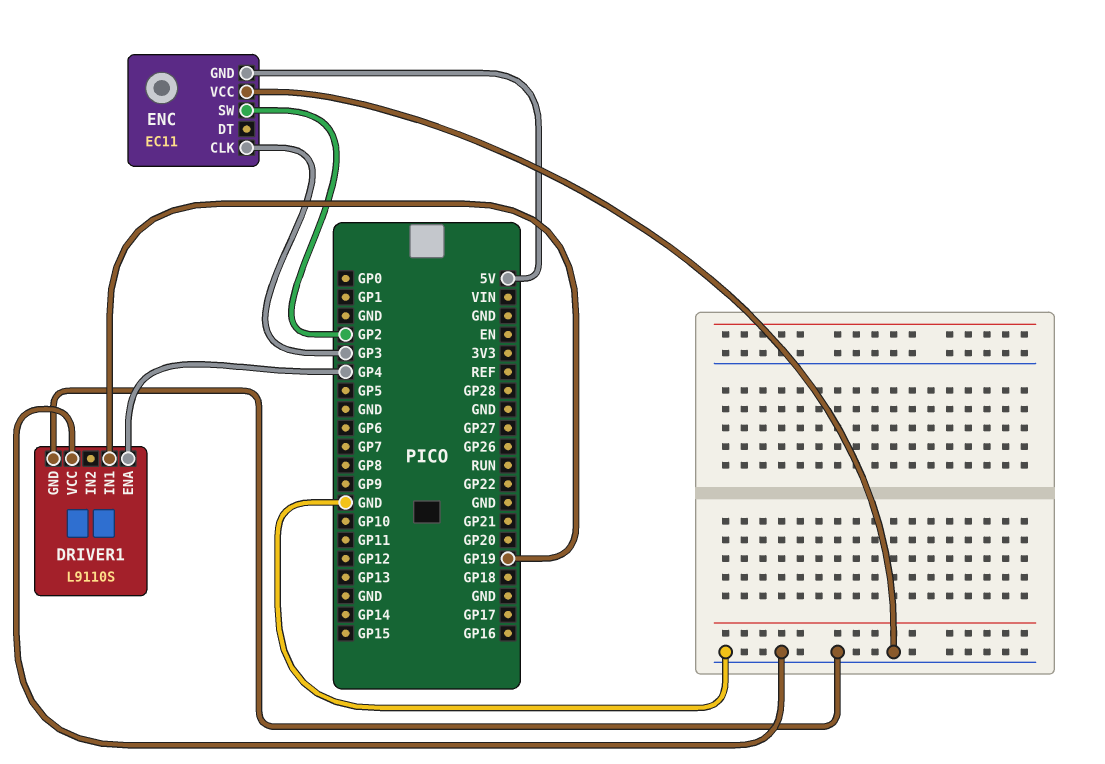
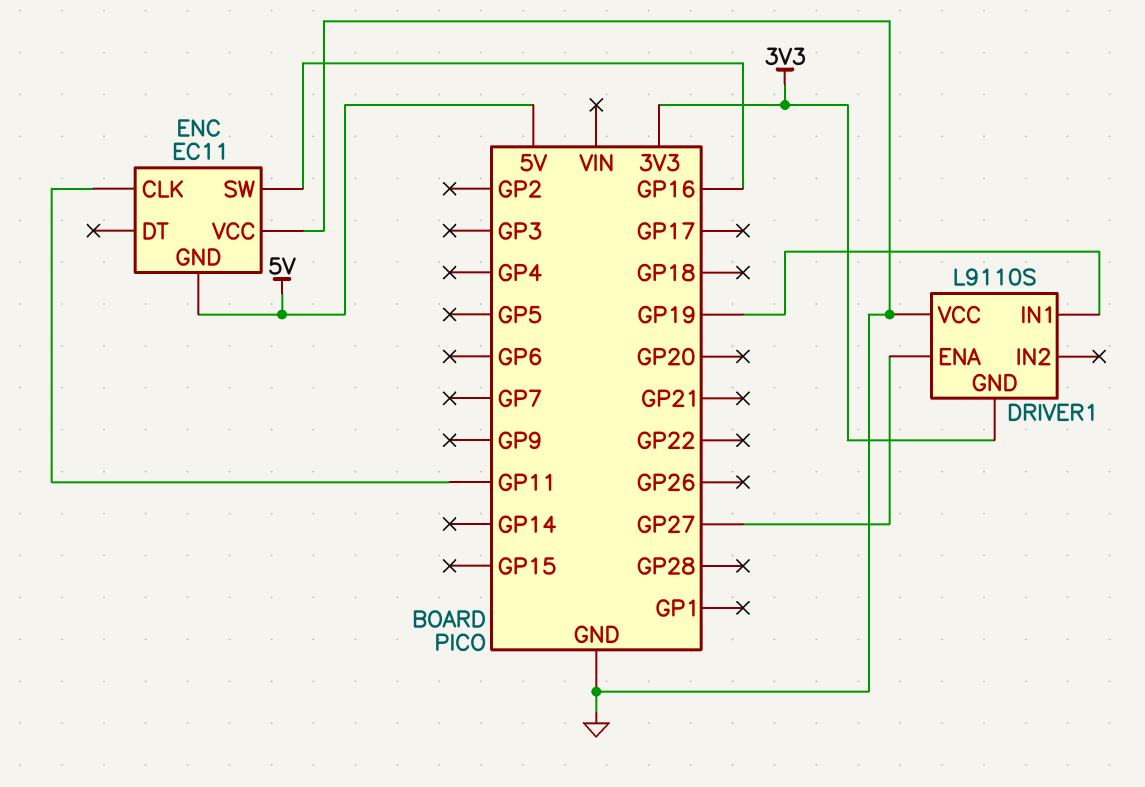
DRIVER1 pin ENA: GP4 -> GP27
DRIVER1 pin GND: GND -> 3V3
ENC pin CLK: GP3 -> GP11
ENC pin SW: GP2 -> GP16

